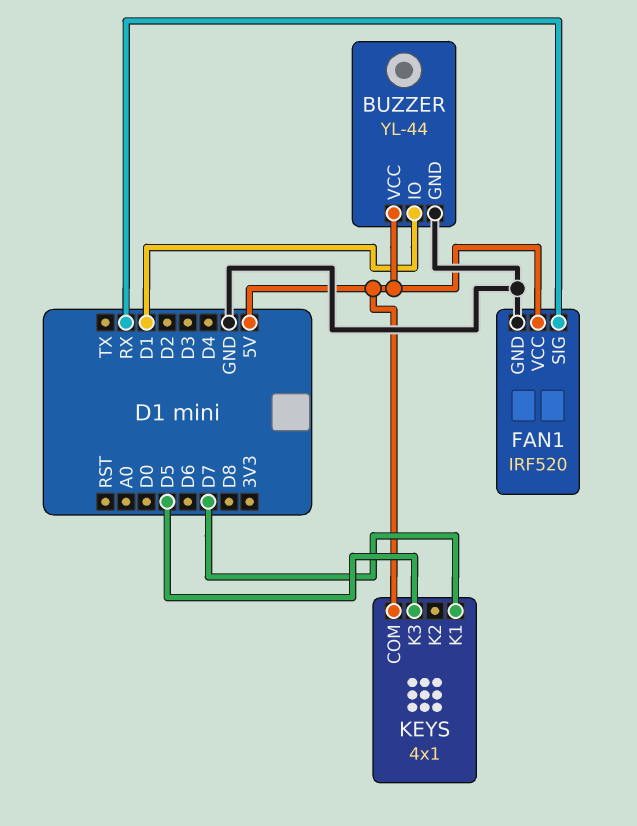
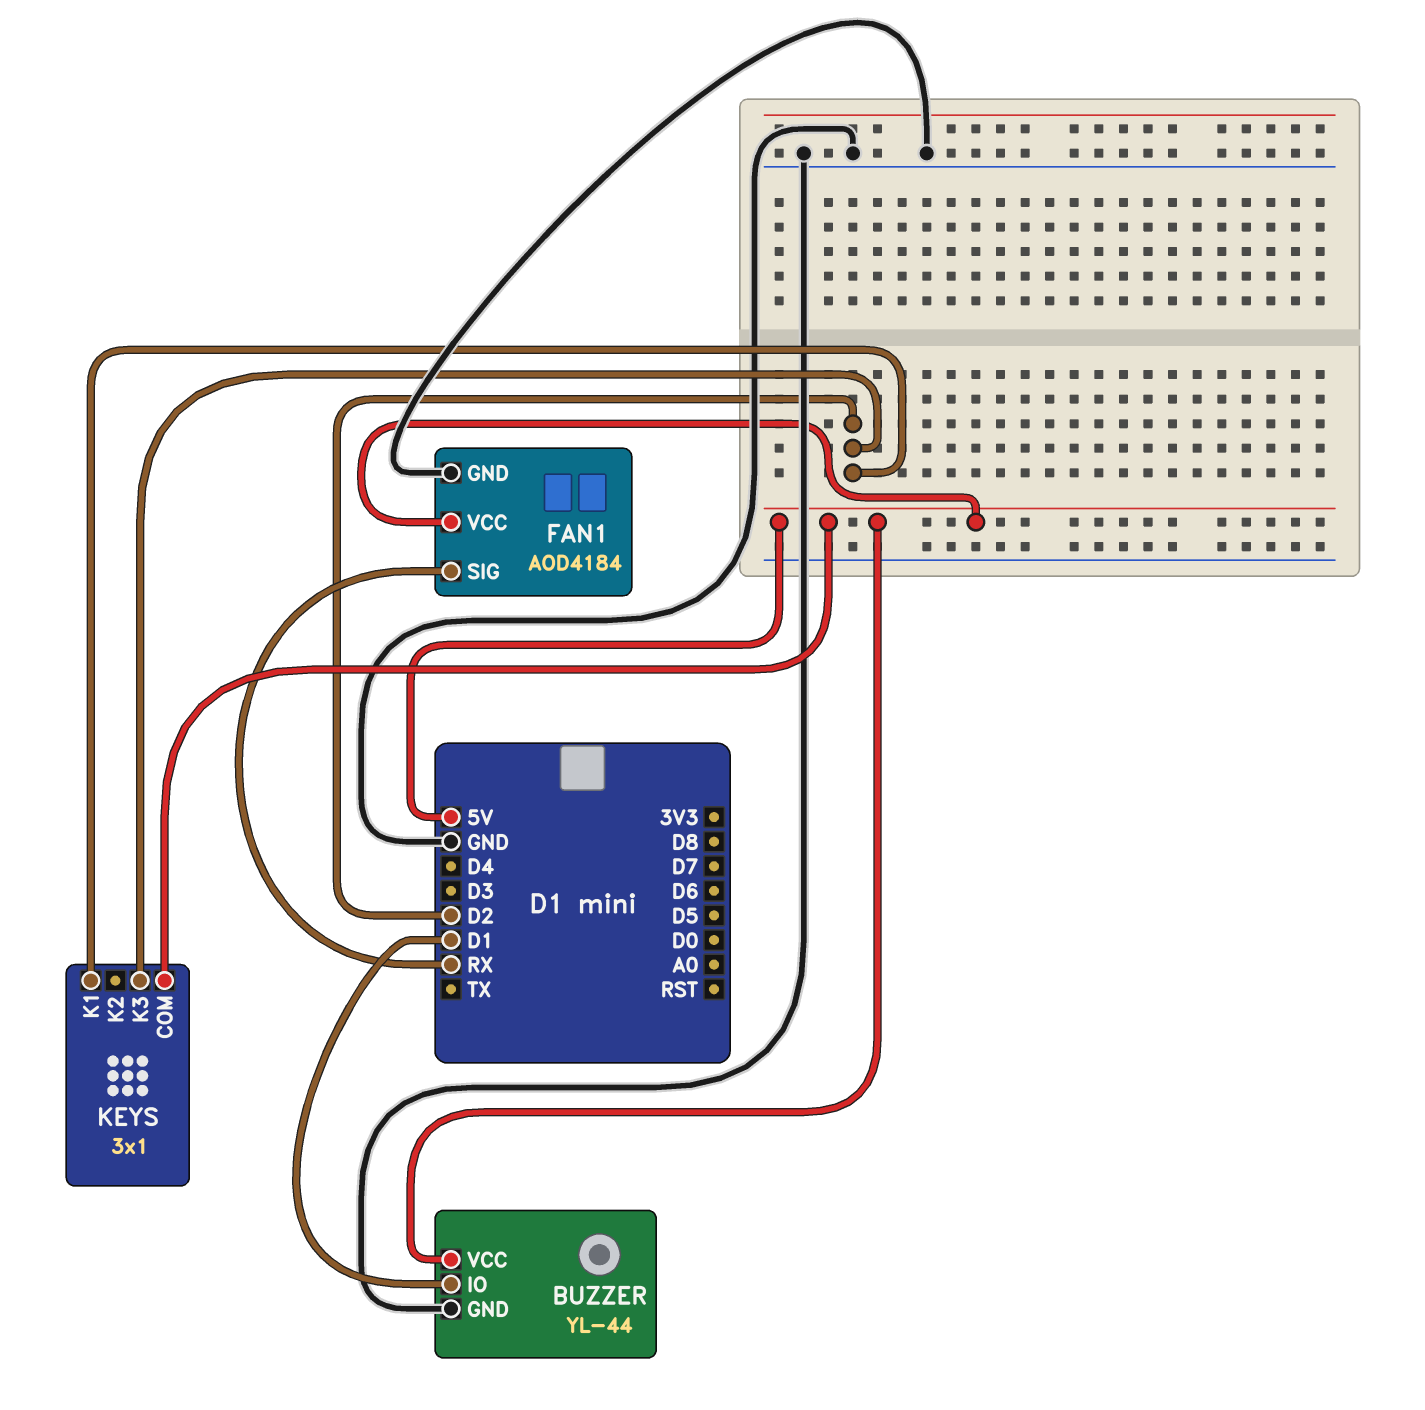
FAN1: IRF520 -> AOD4184
KEYS: 4x1 -> 3x1
KEYS pin K1: D7 -> D2
KEYS pin K3: D5 -> D2

